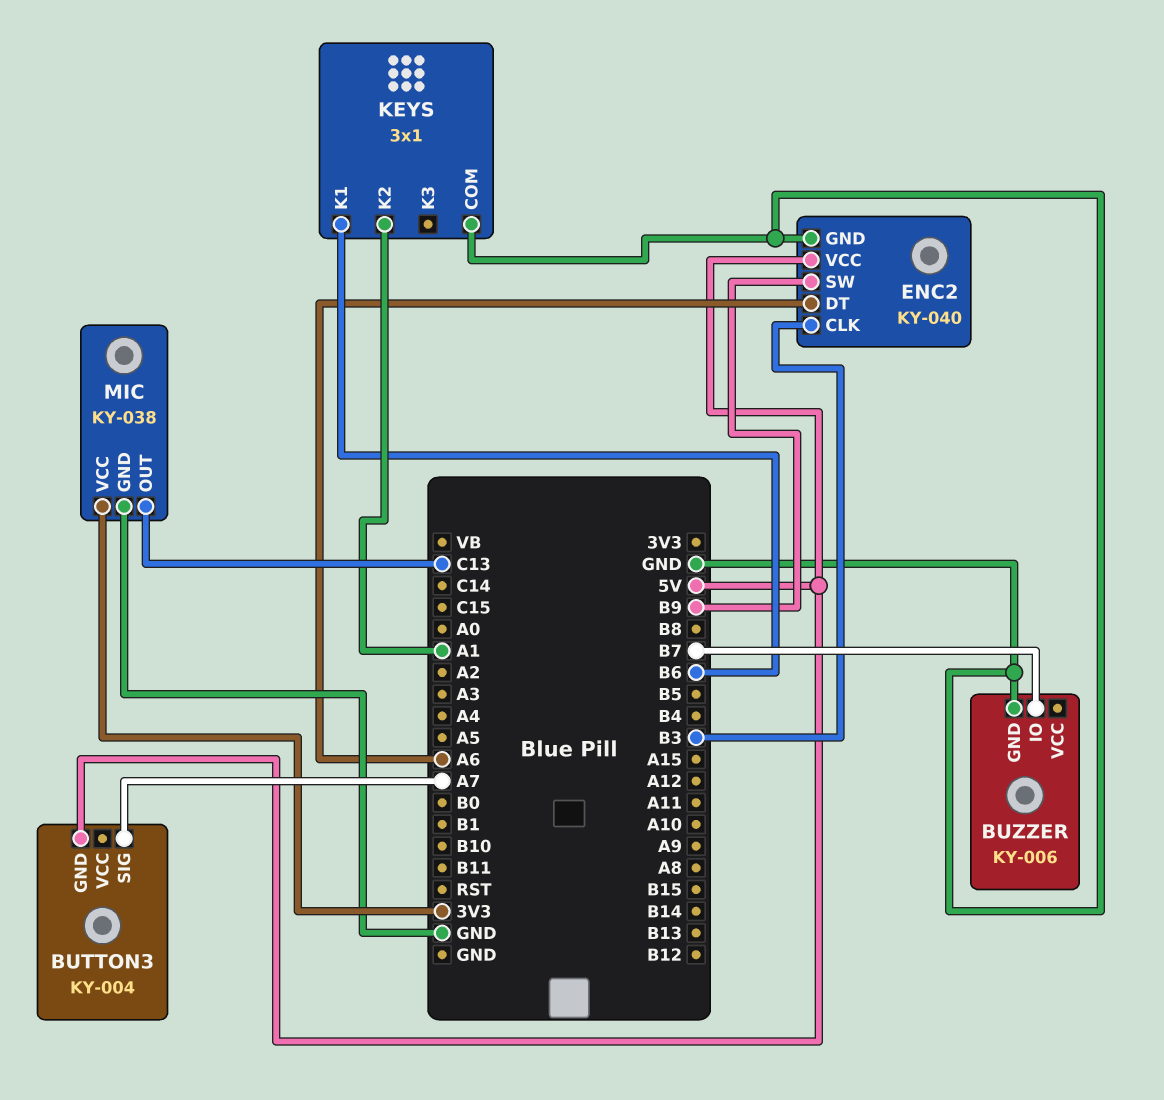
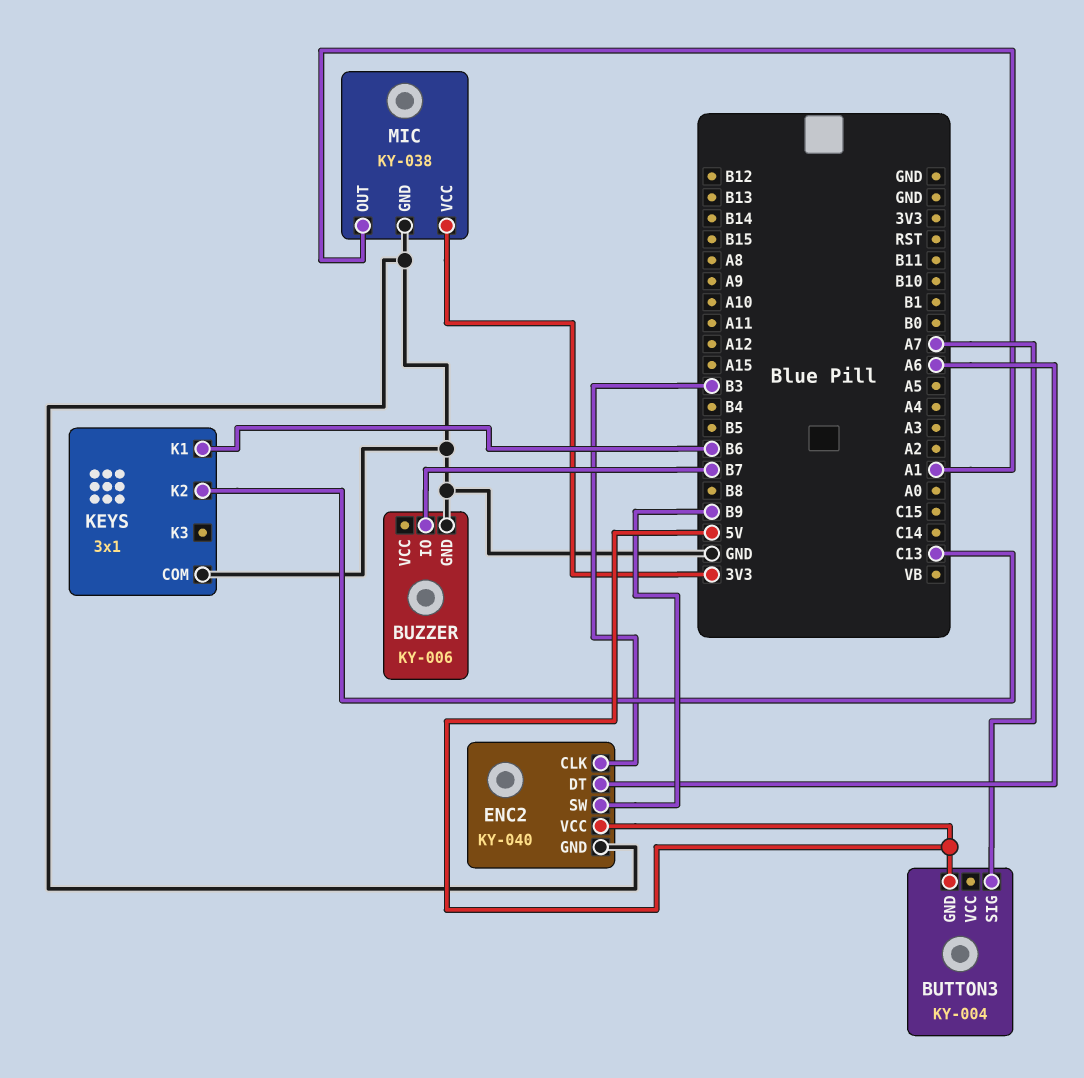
KEYS pin K2: A1 -> C13
MIC pin OUT: C13 -> A1

